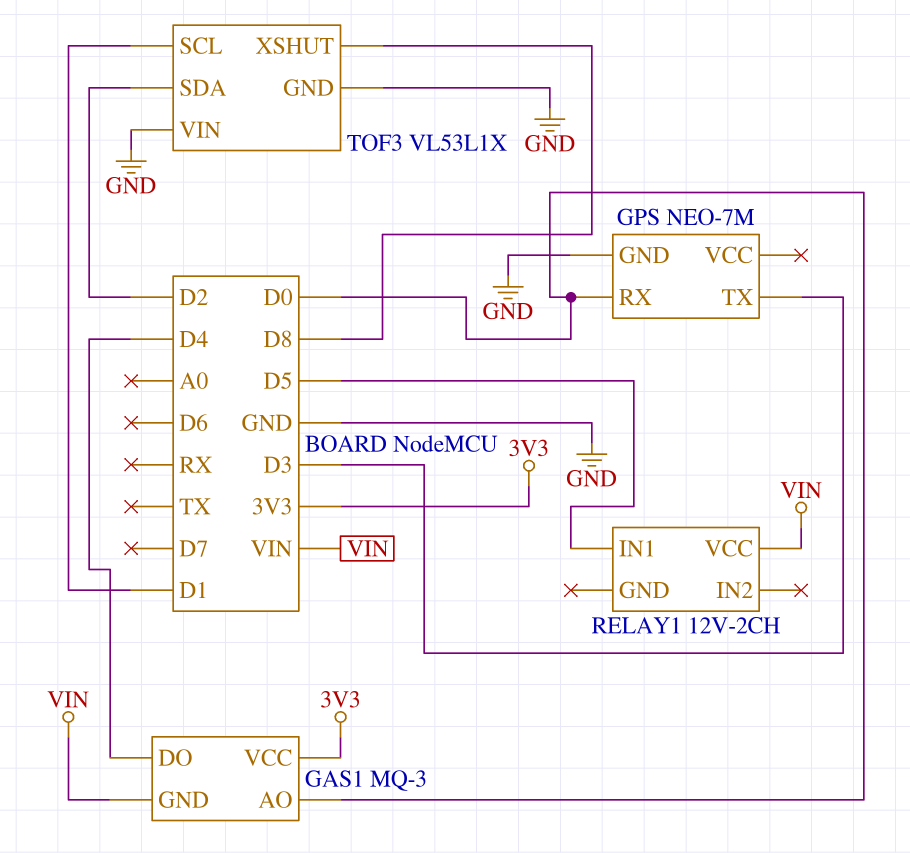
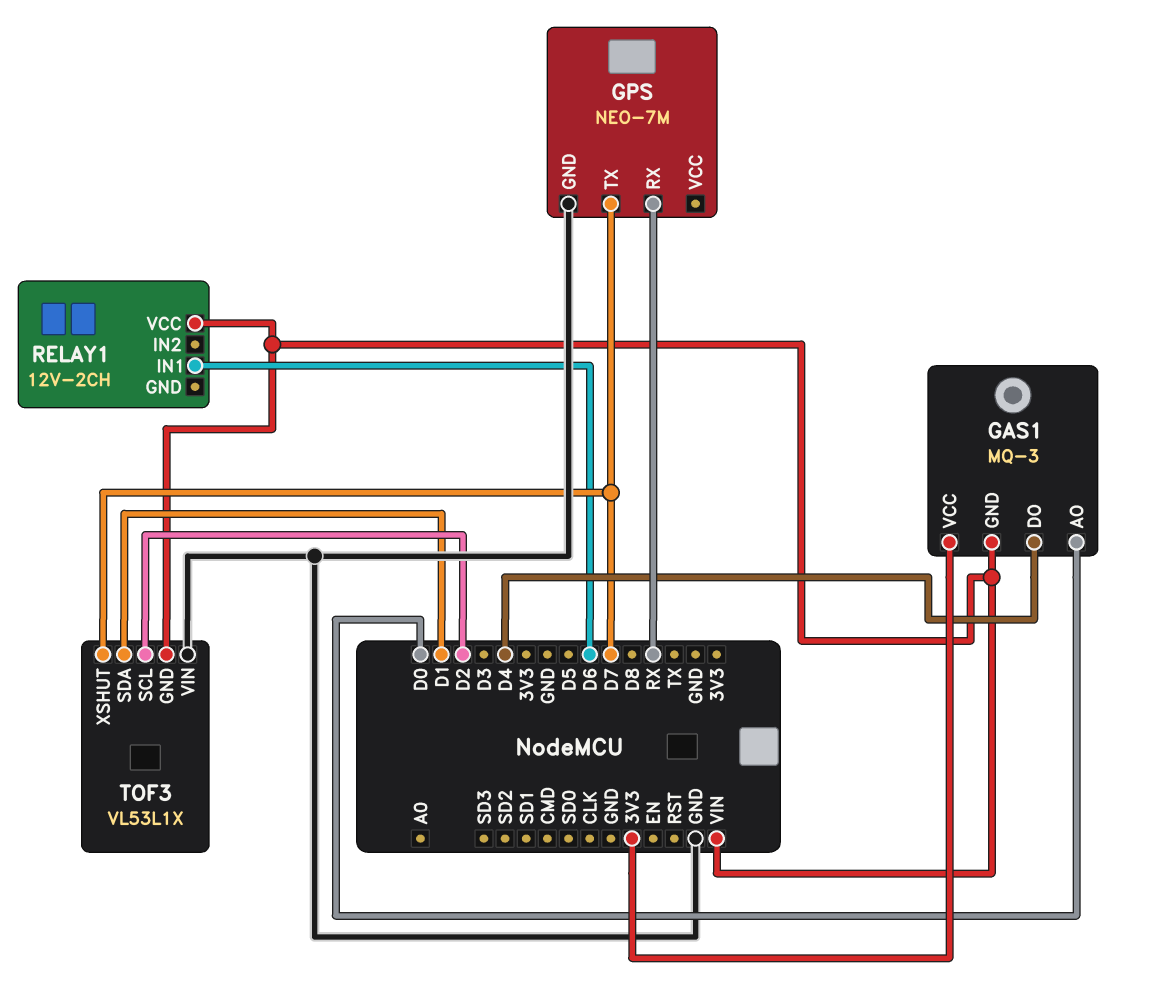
GPS pin RX: D0 -> RX
GPS pin TX: D3 -> D7
RELAY1 pin IN1: D5 -> D6
TOF3 pin GND: GND -> VIN
TOF3 pin SCL: D1 -> D2
TOF3 pin SDA: D2 -> D1
TOF3 pin XSHUT: D8 -> D7

